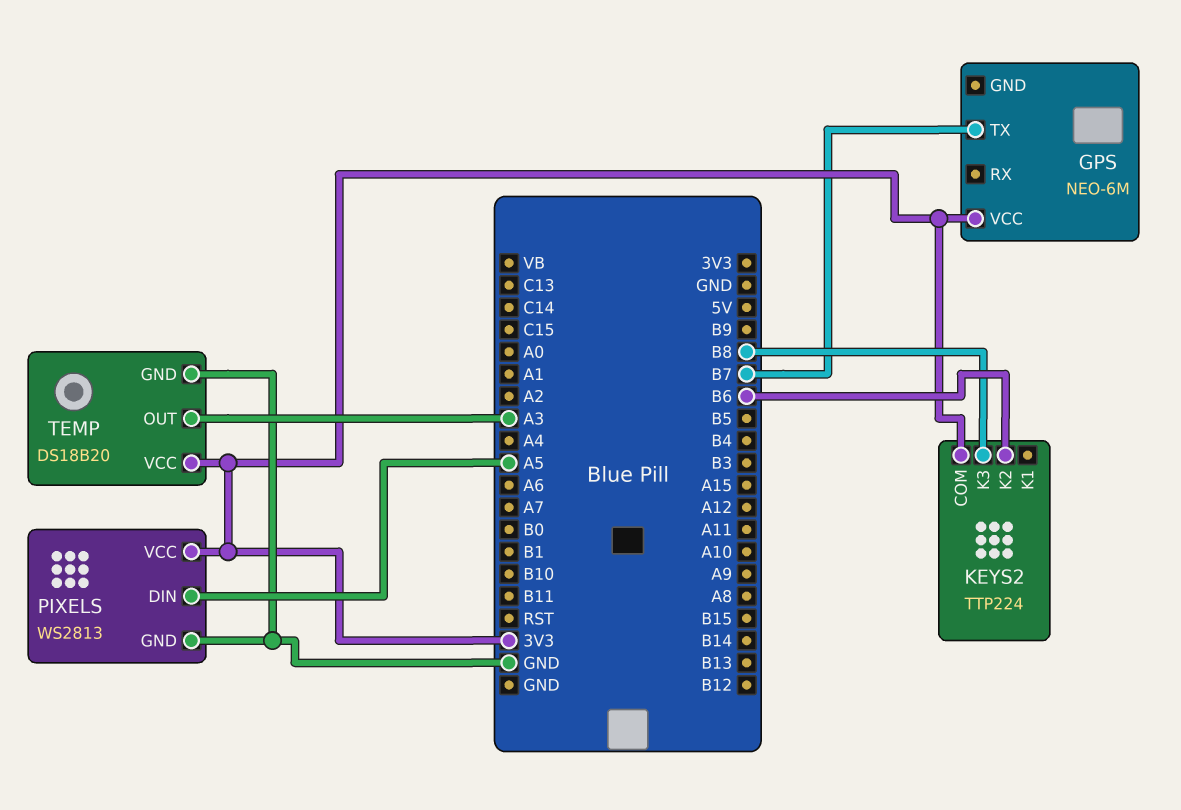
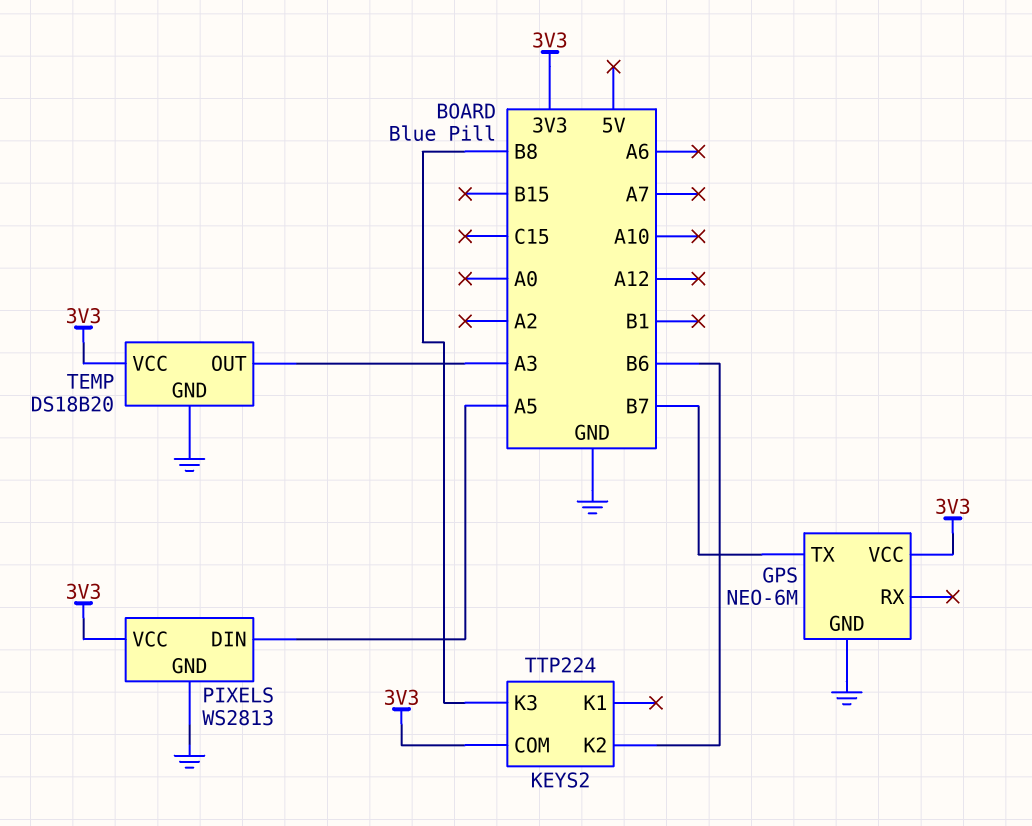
GPS pin GND: none -> GND

